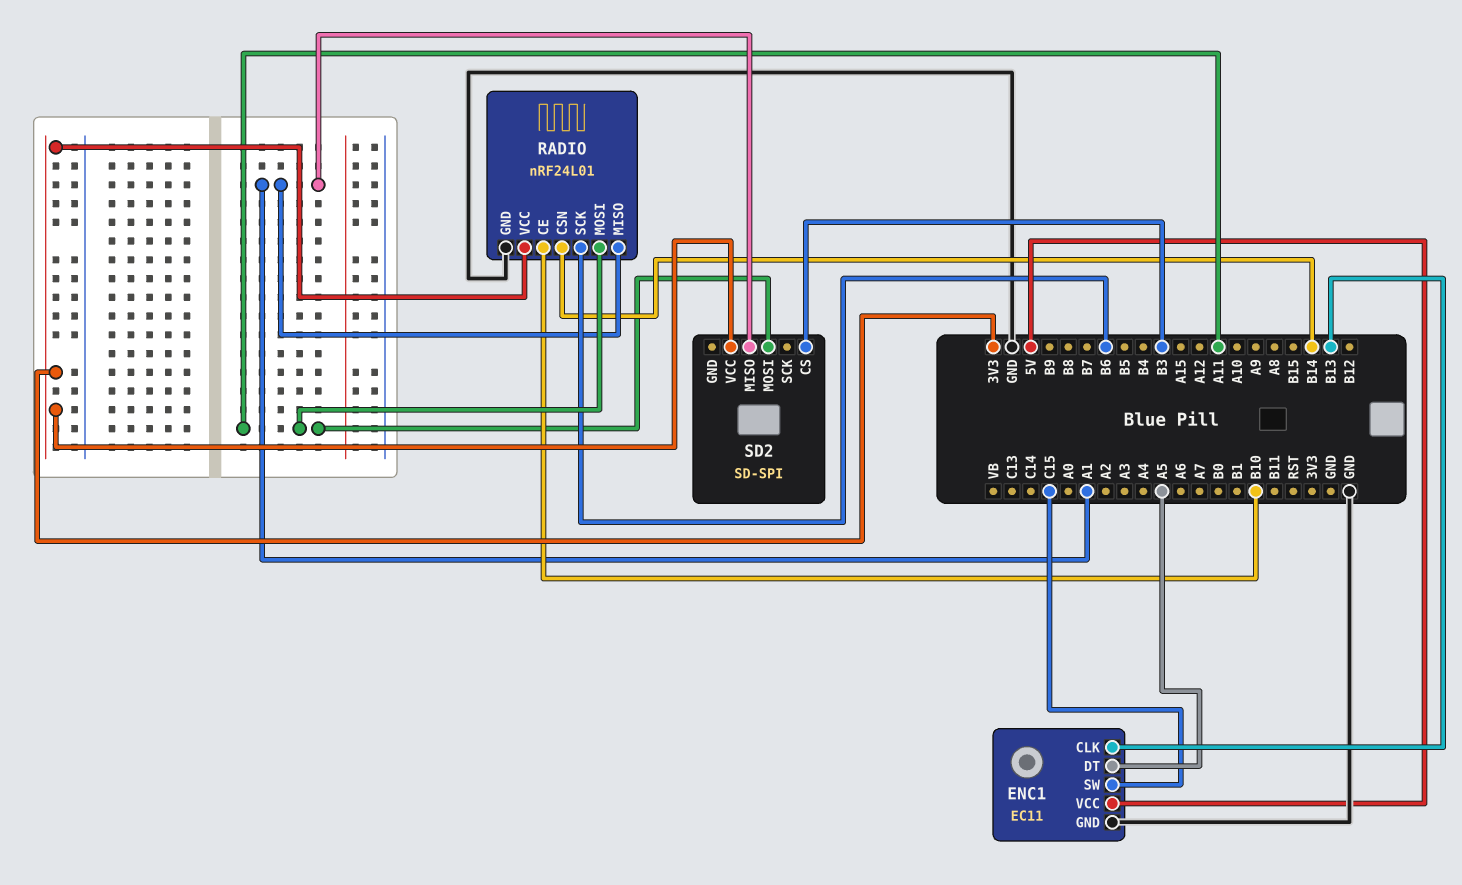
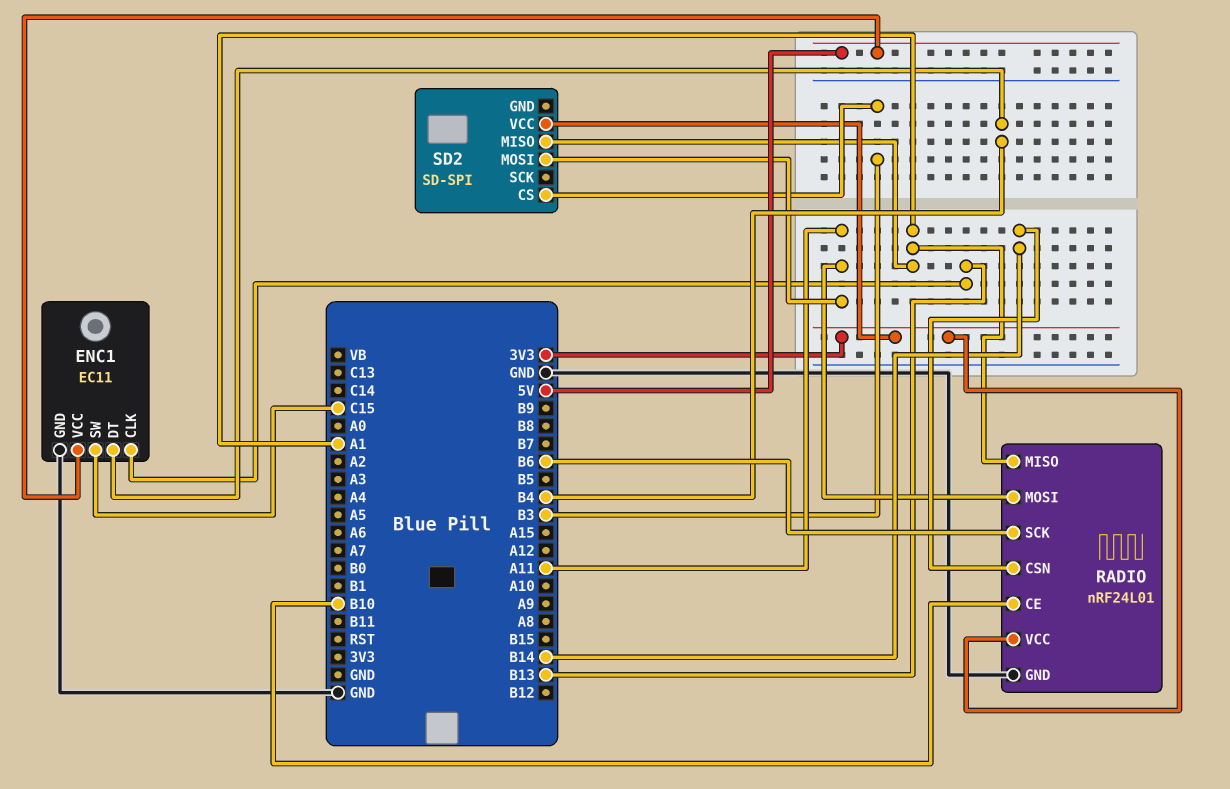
ENC1 pin DT: A5 -> B4

